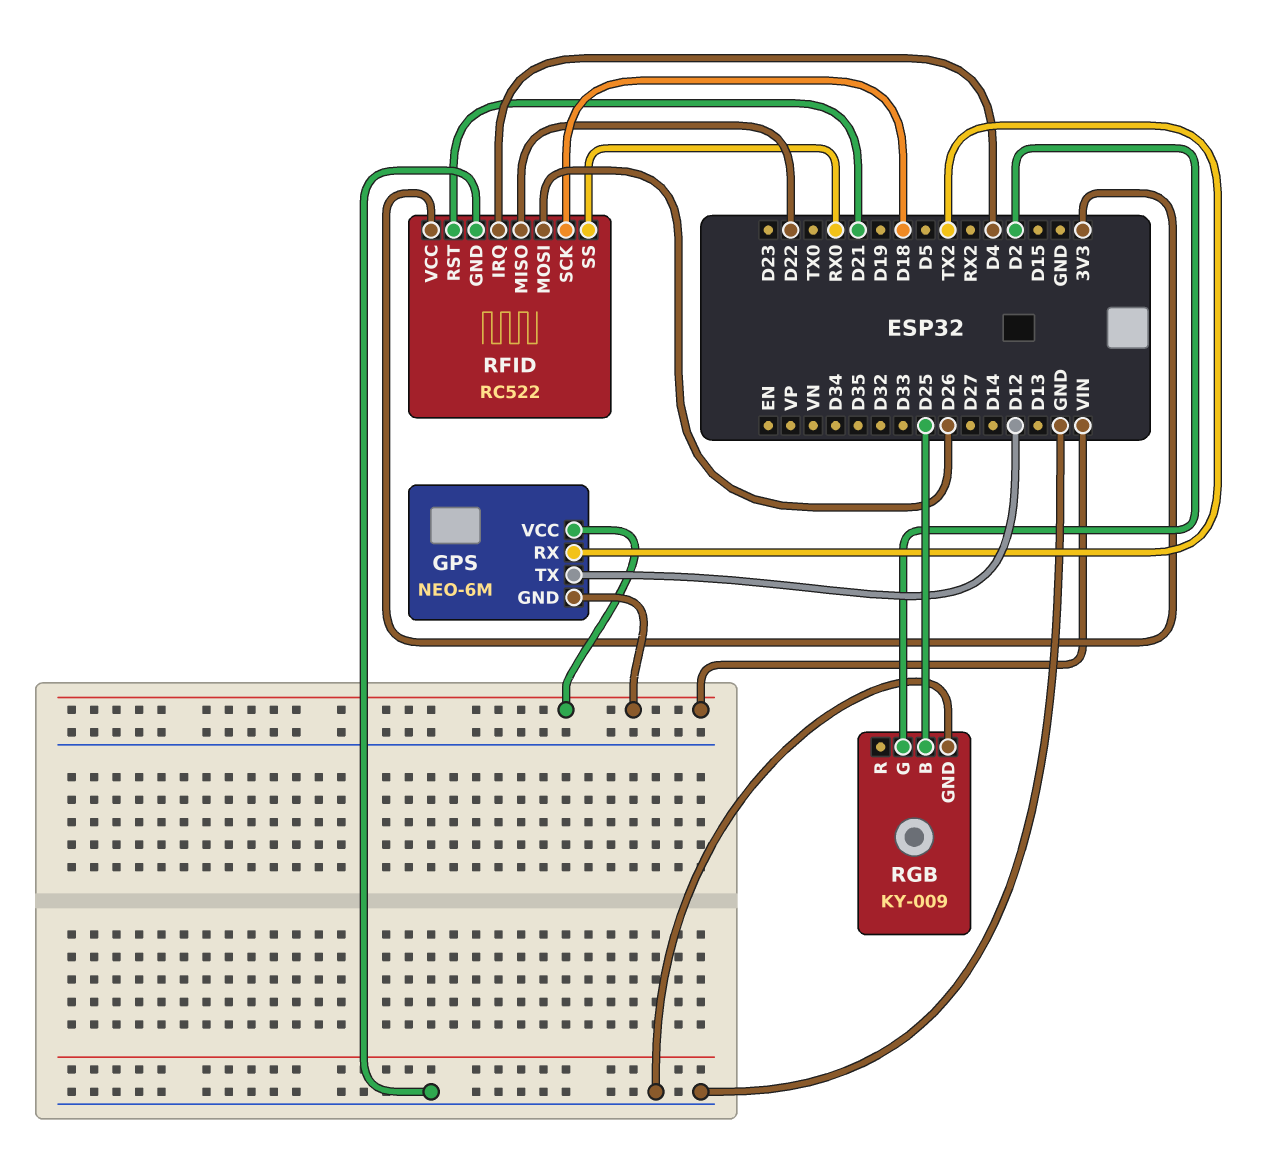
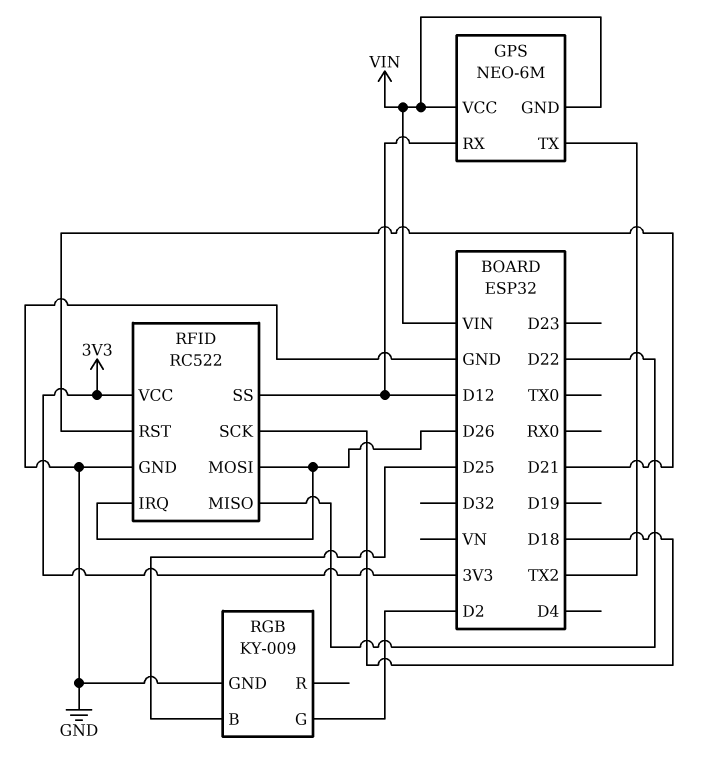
GPS pin RX: TX2 -> D12
GPS pin TX: D12 -> TX2
RFID pin IRQ: D4 -> D26
RFID pin SS: RX0 -> D12

